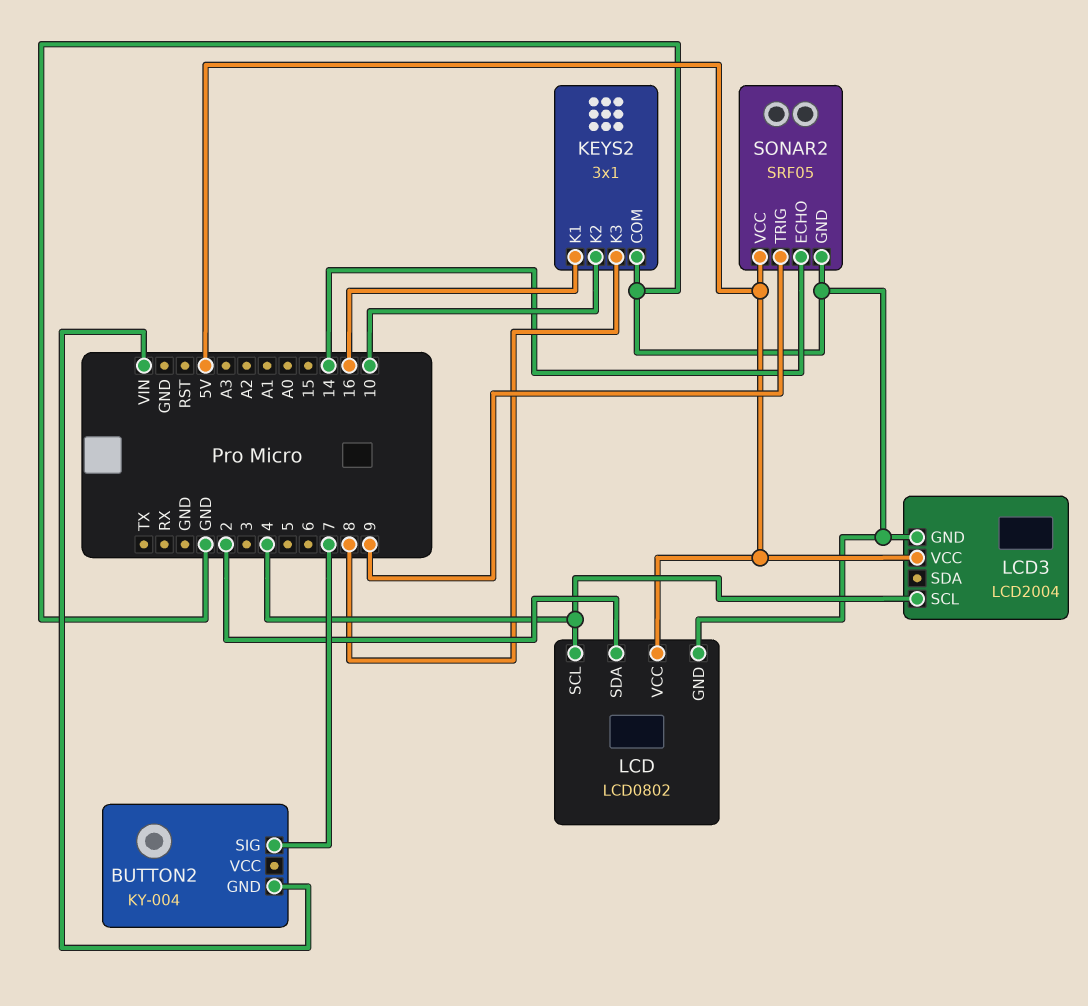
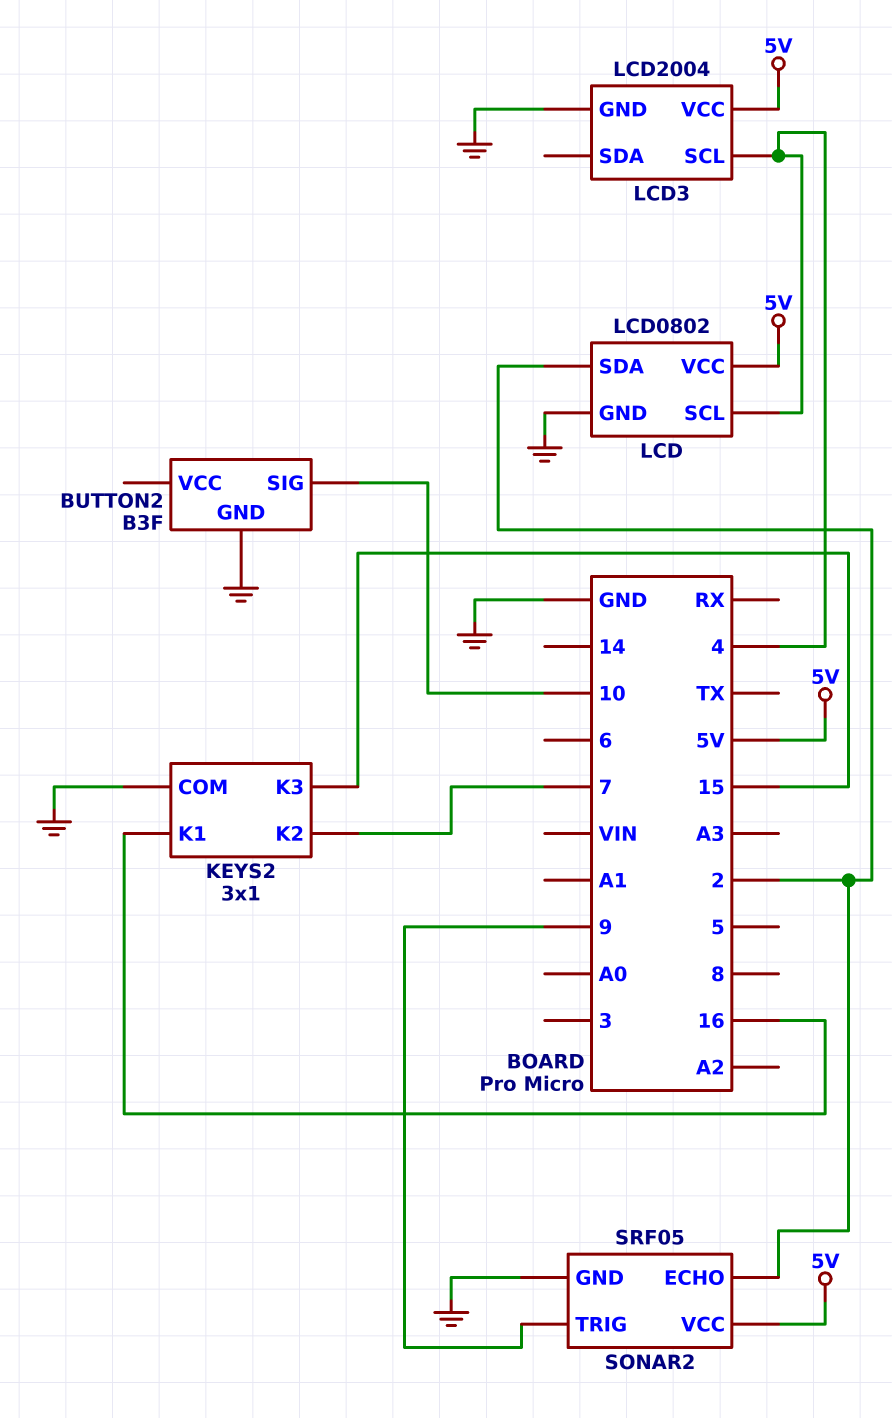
BUTTON2: KY-004 -> B3F
BUTTON2 pin GND: VIN -> GND
BUTTON2 pin SIG: 7 -> 10
KEYS2 pin K2: 10 -> 7
KEYS2 pin K3: 8 -> 15
SONAR2 pin ECHO: 14 -> 2

